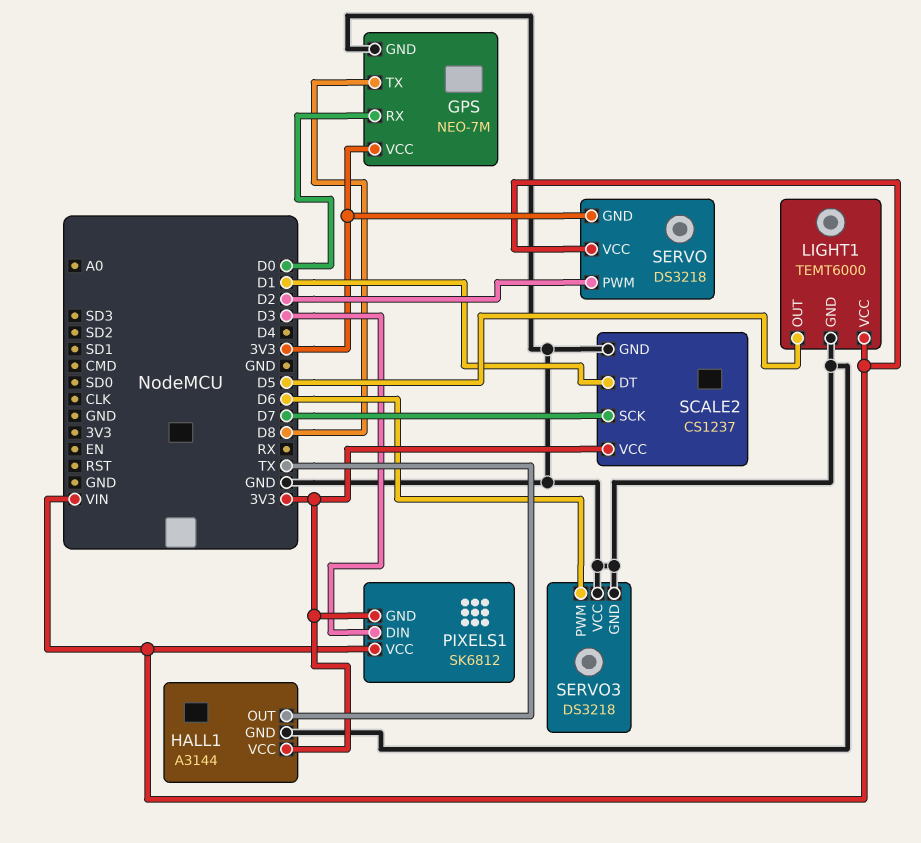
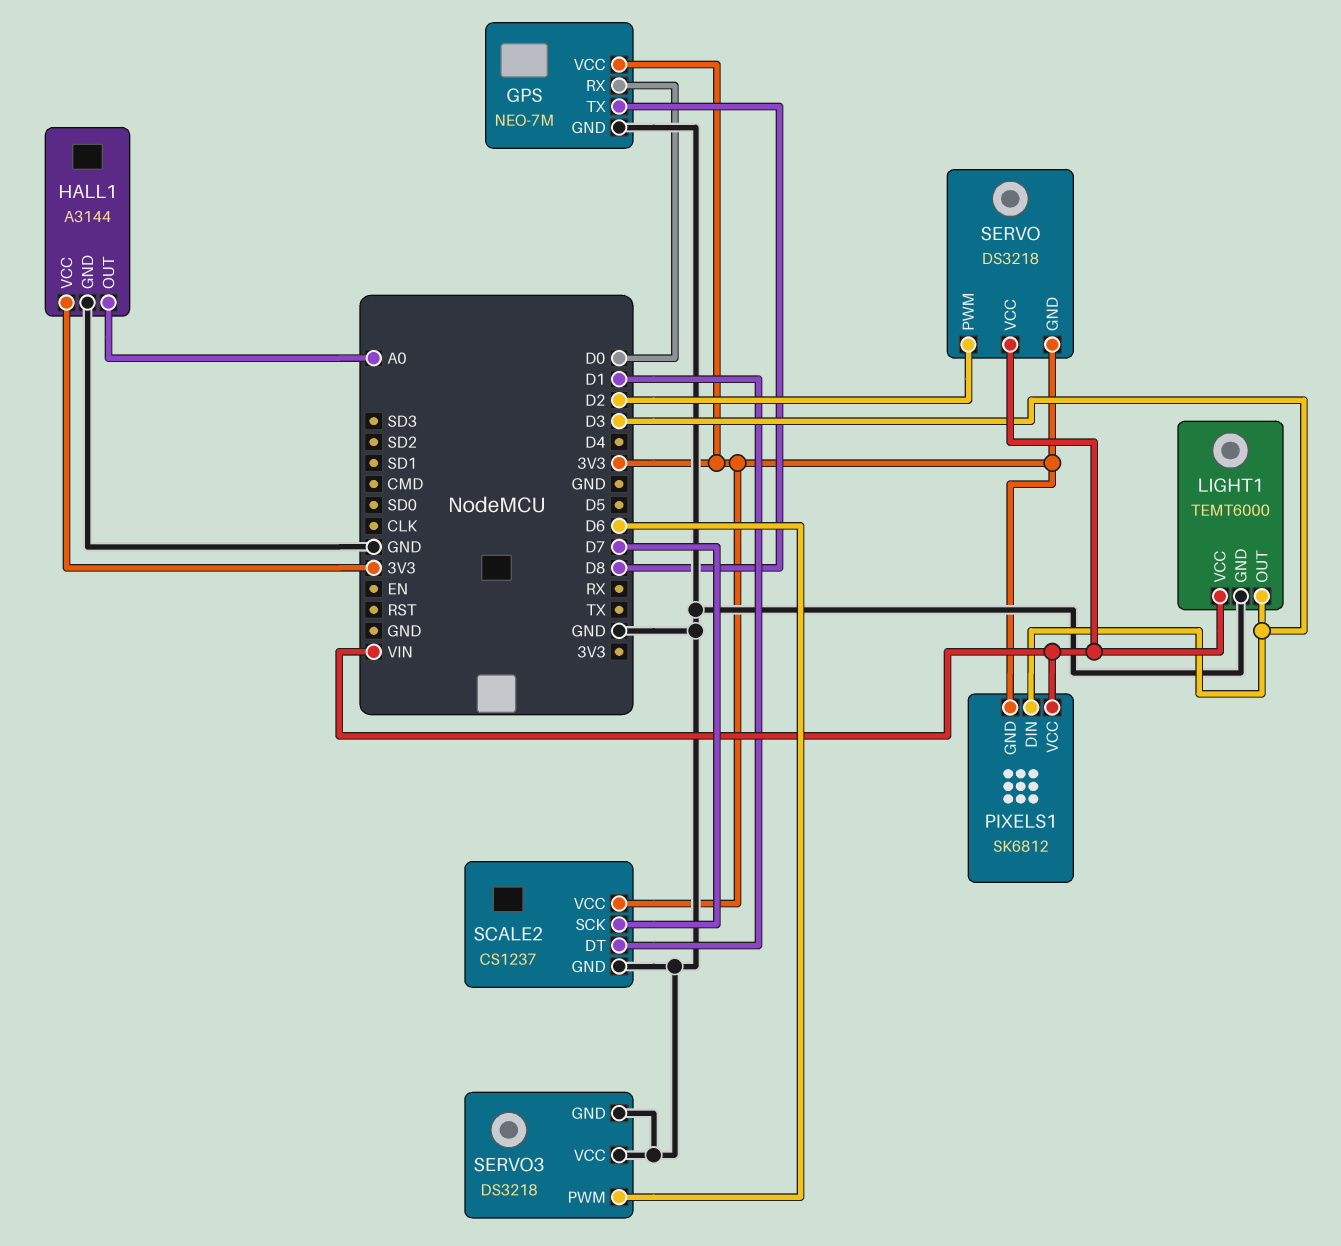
HALL1 pin OUT: TX -> A0
LIGHT1 pin OUT: D5 -> D3

